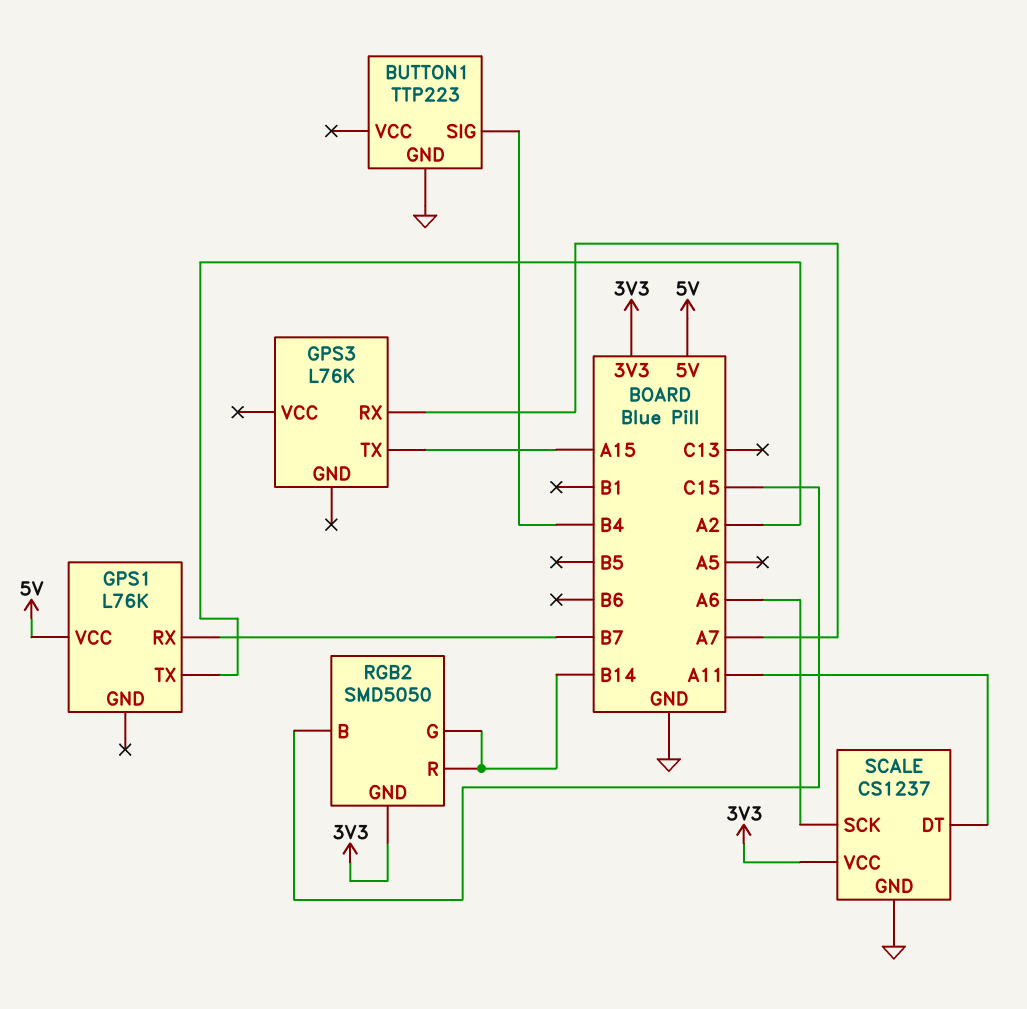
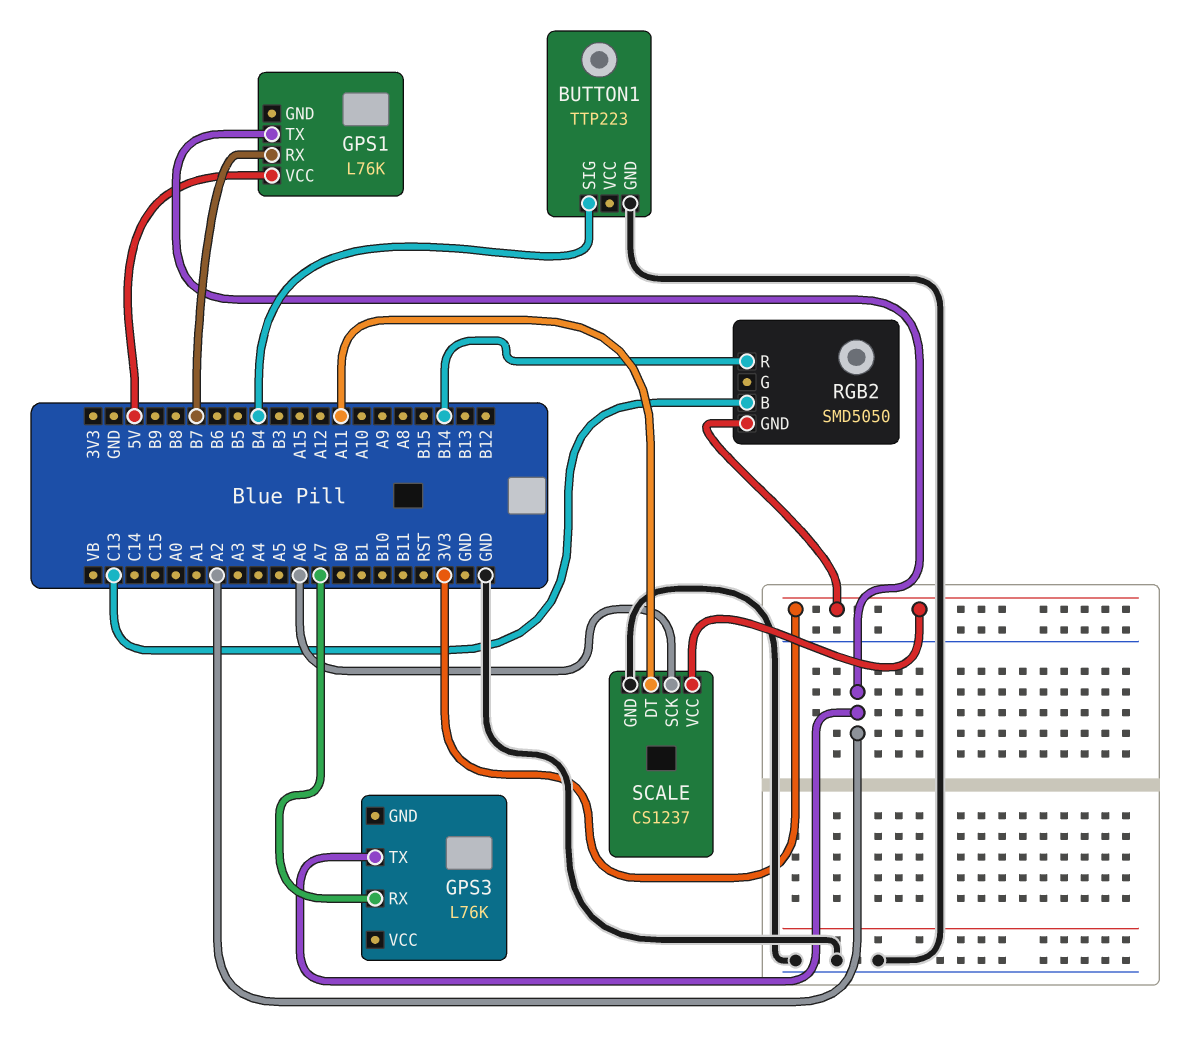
GPS3 pin TX: A15 -> A2
RGB2 pin B: C15 -> C13
RGB2 pin G: B14 -> none

